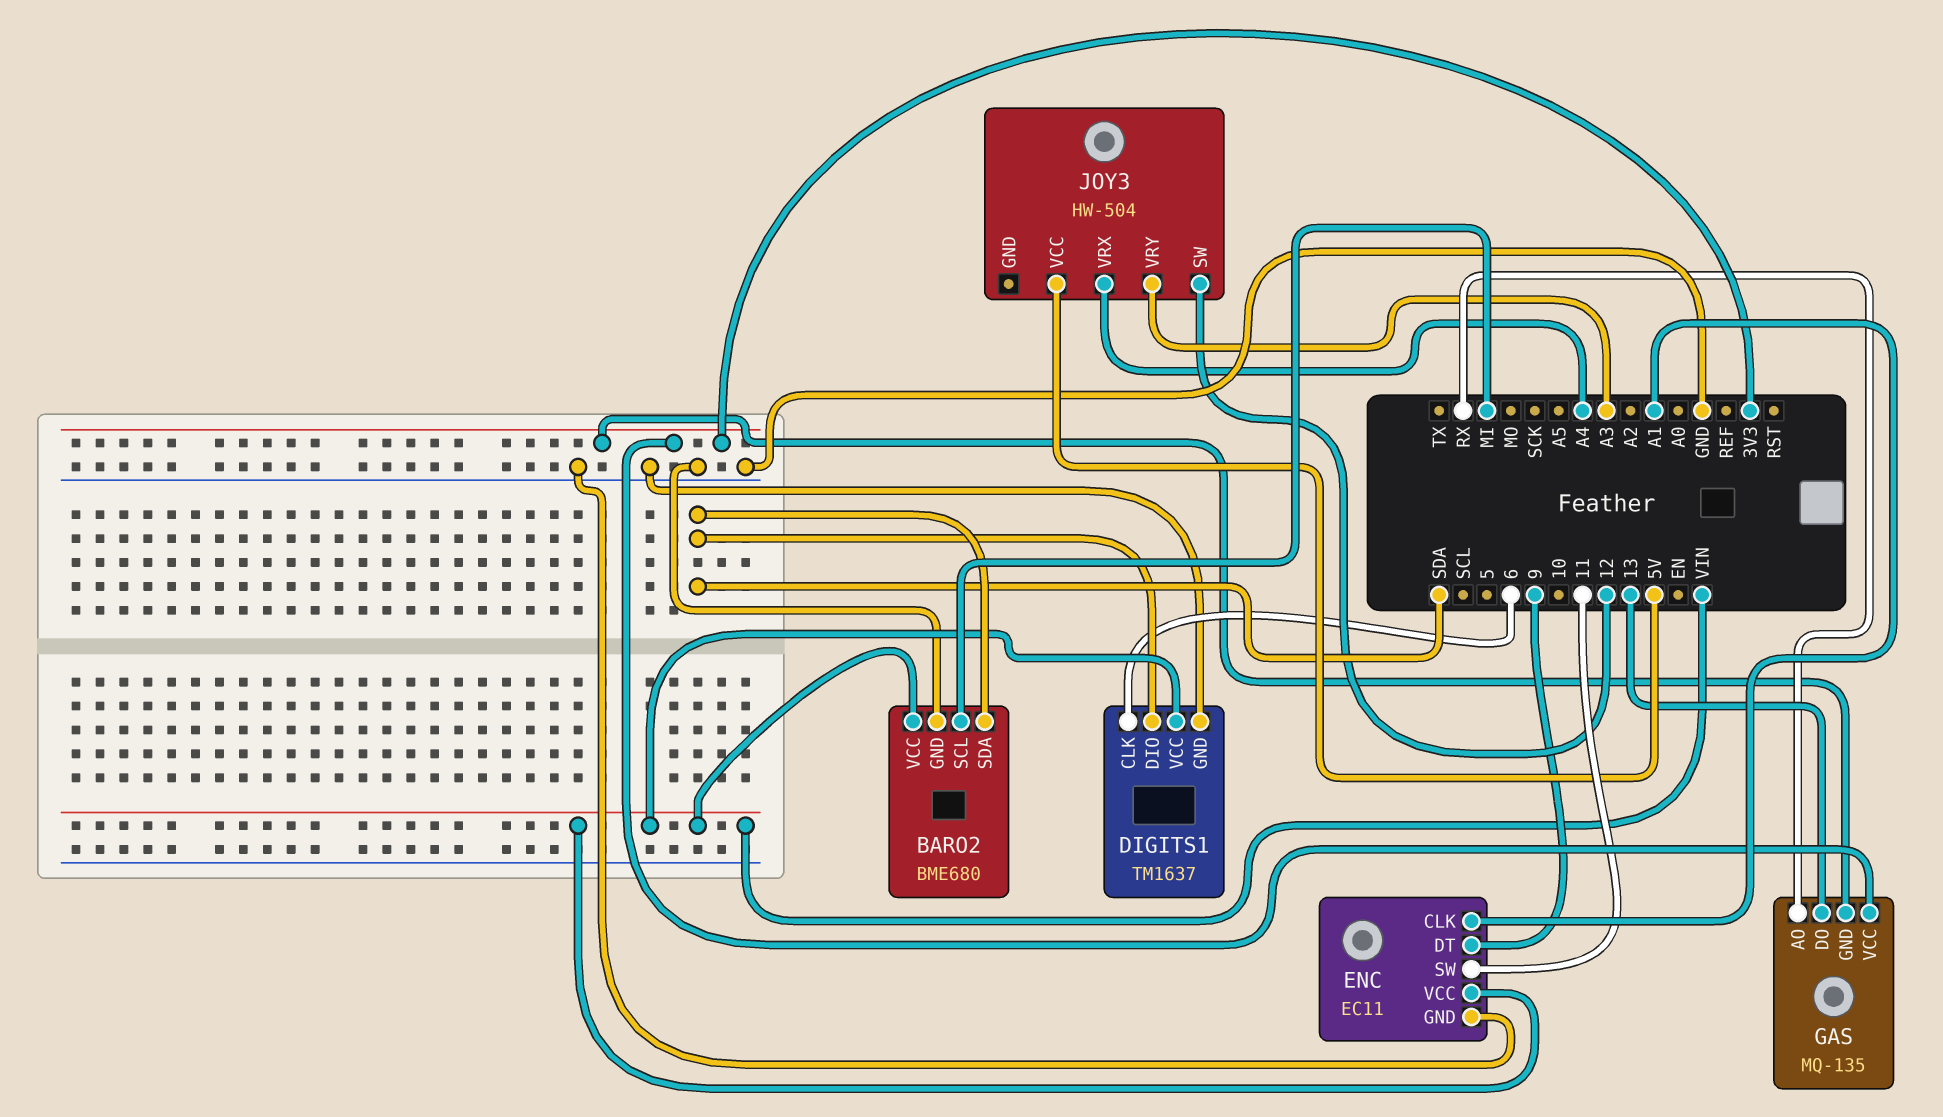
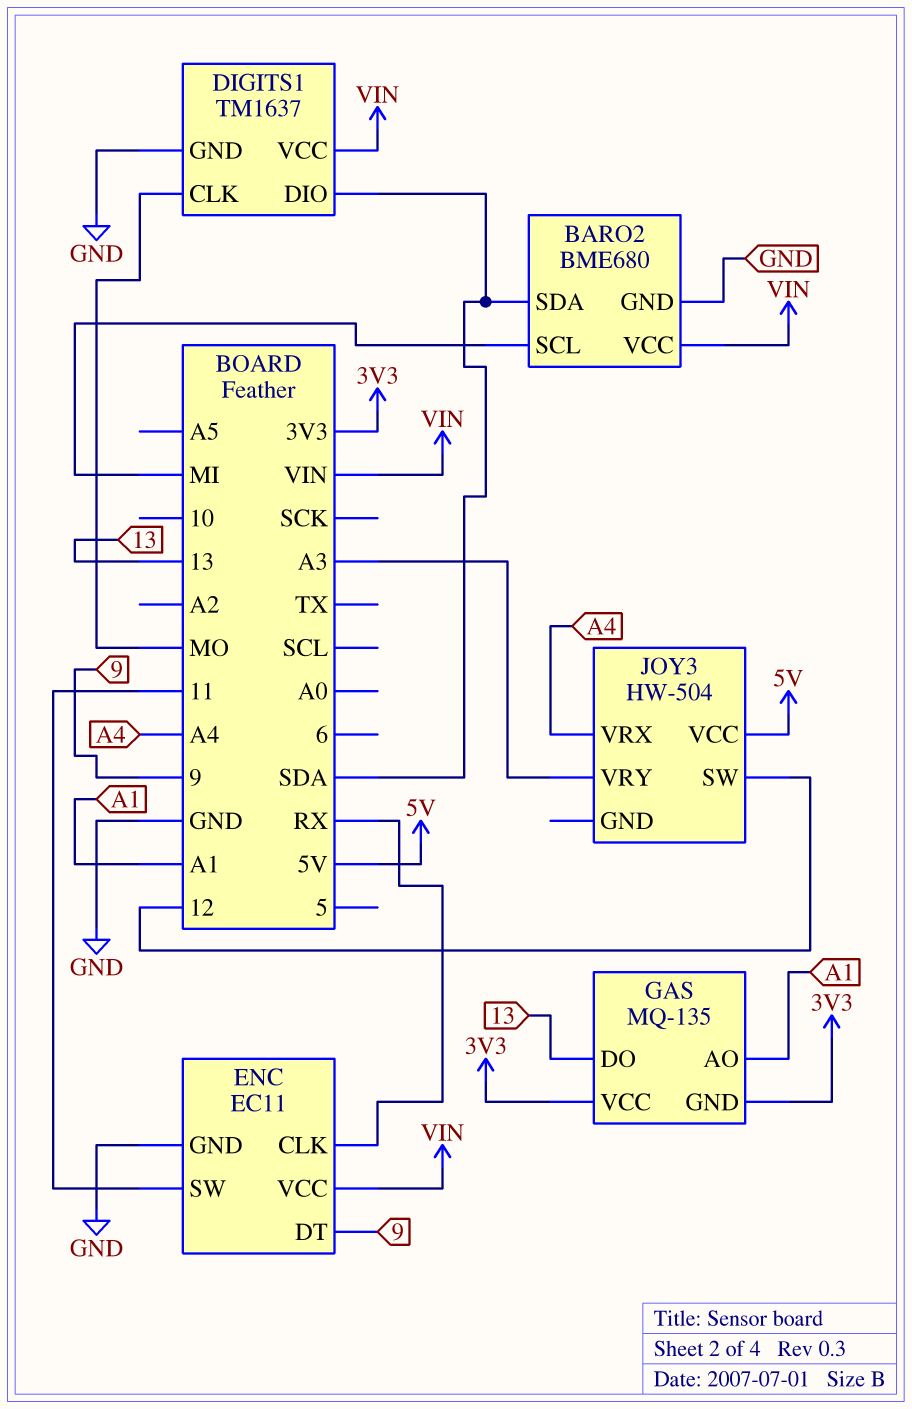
DIGITS1 pin CLK: 6 -> MO
ENC pin CLK: A1 -> RX
GAS pin AO: RX -> A1

